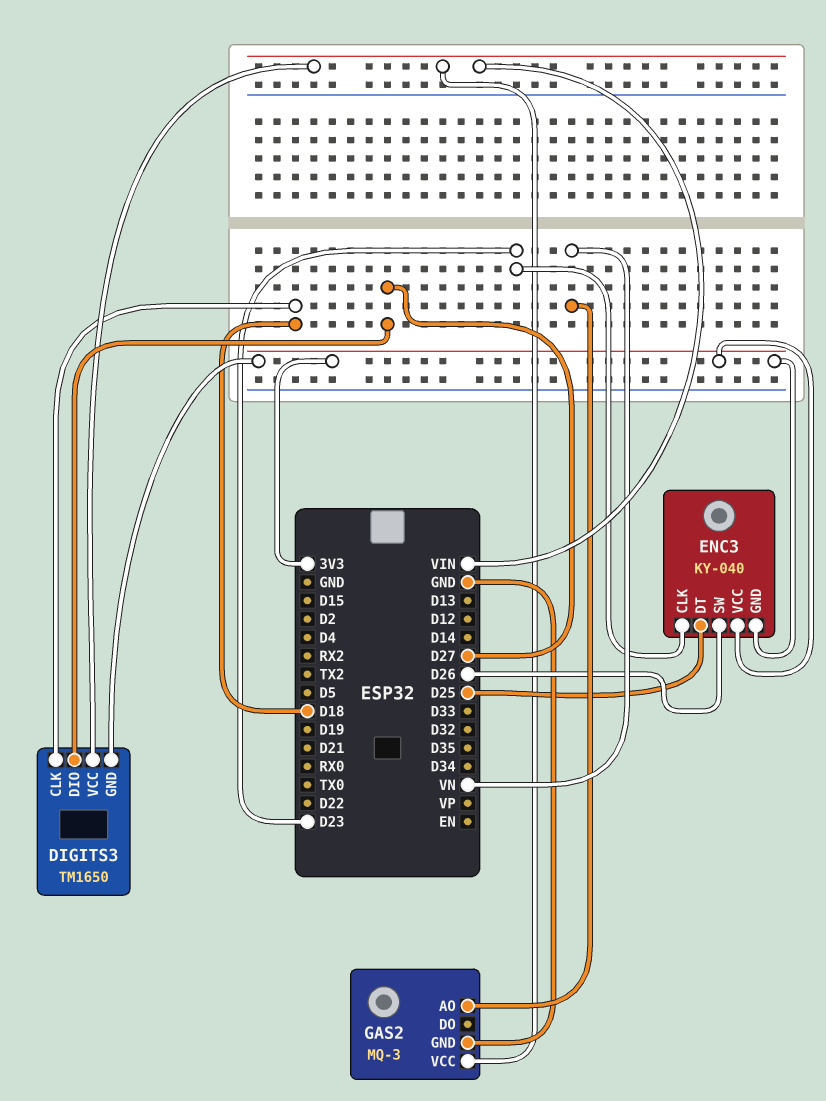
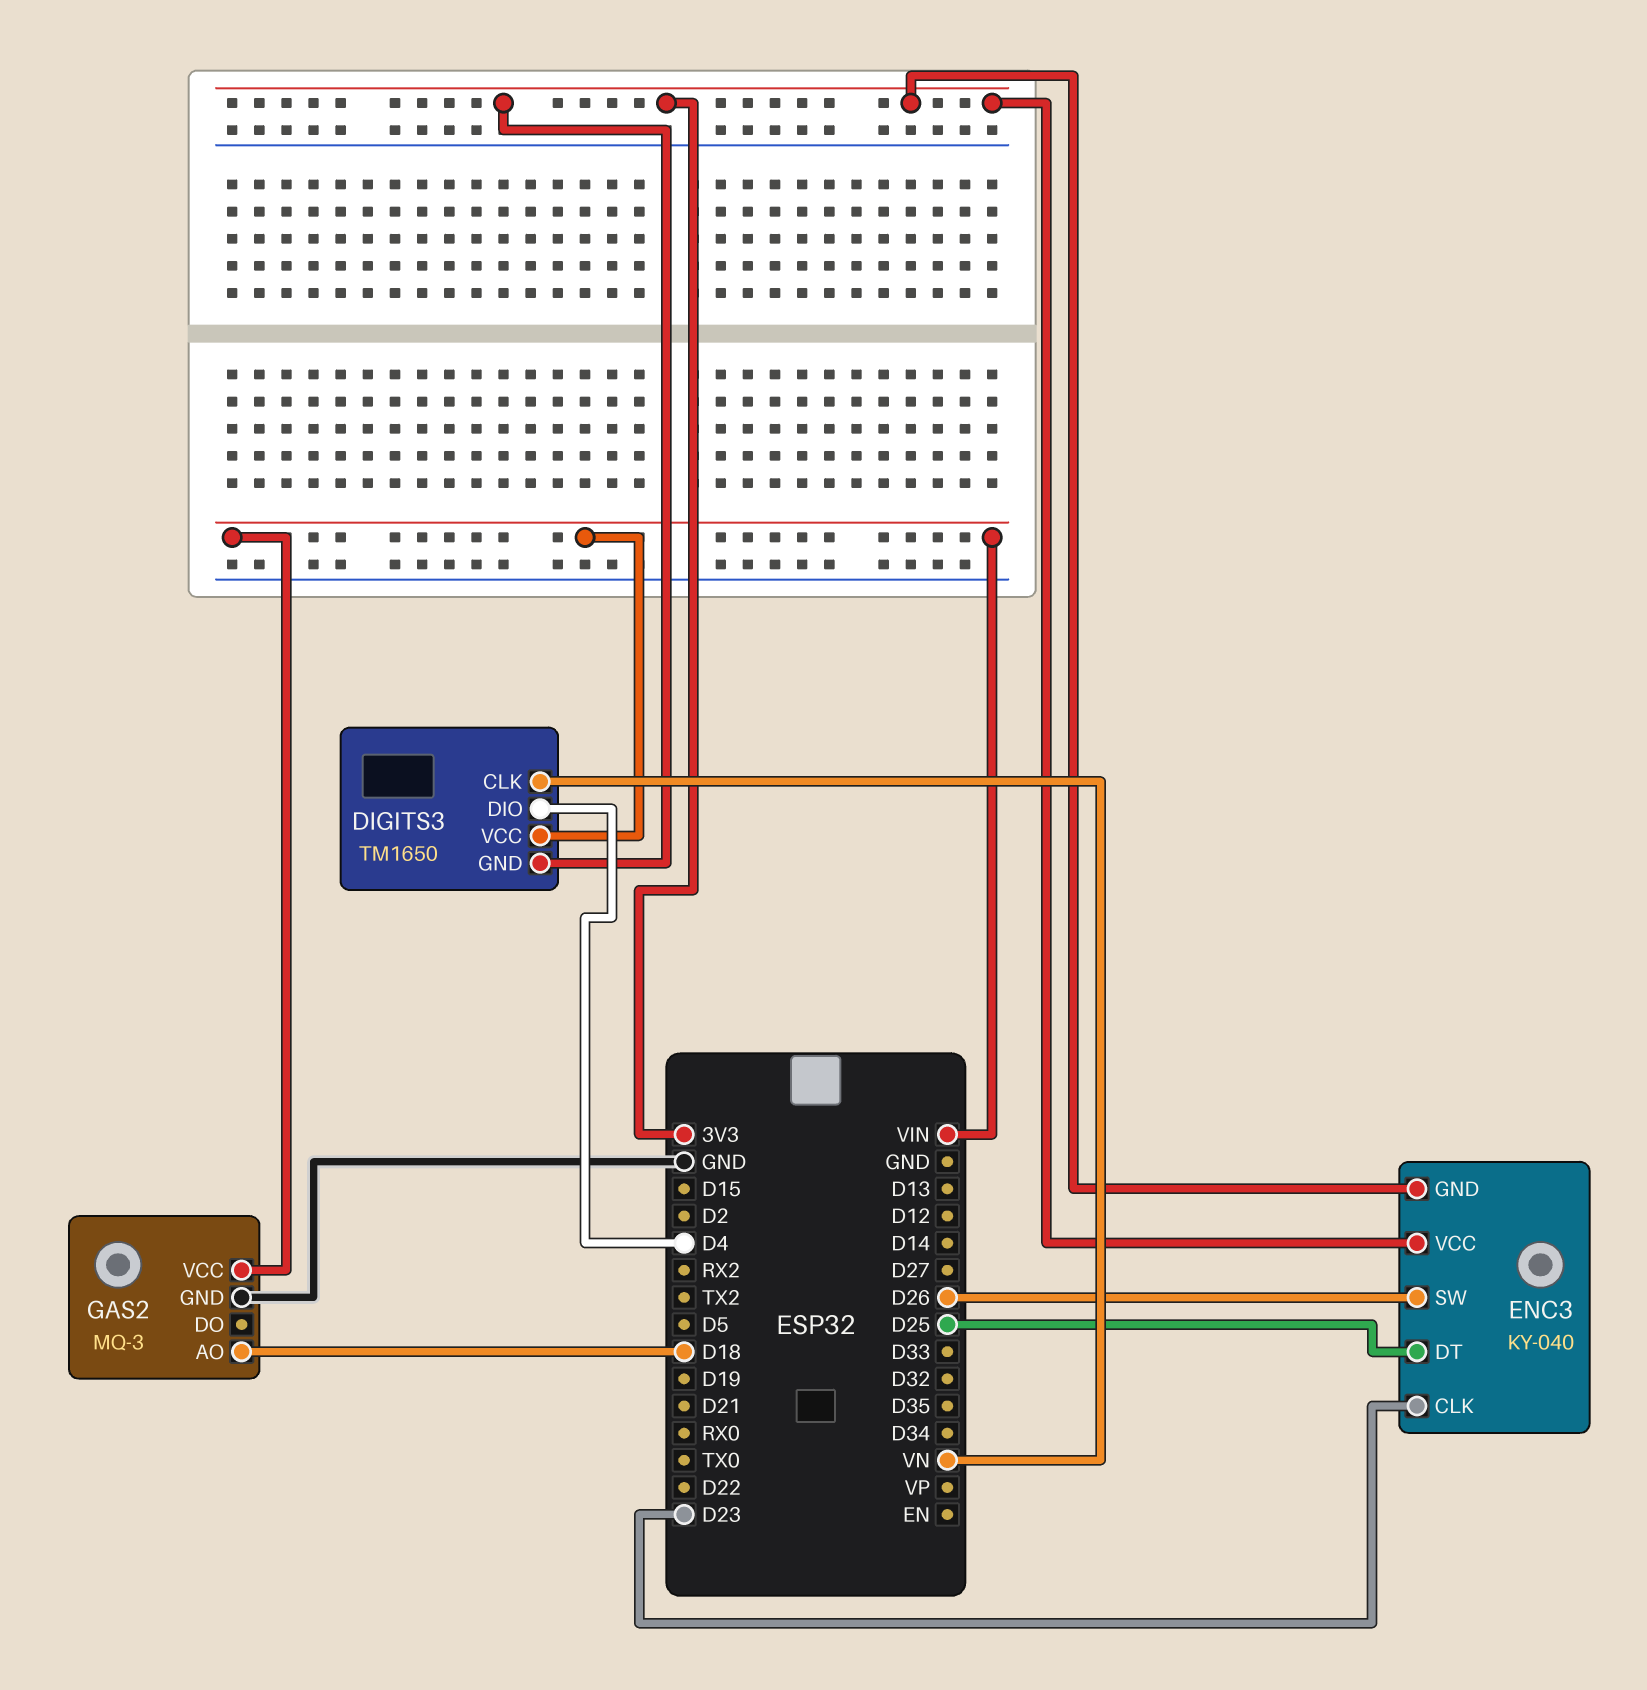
DIGITS3 pin CLK: D18 -> VN
DIGITS3 pin DIO: D27 -> D4
GAS2 pin AO: VN -> D18

